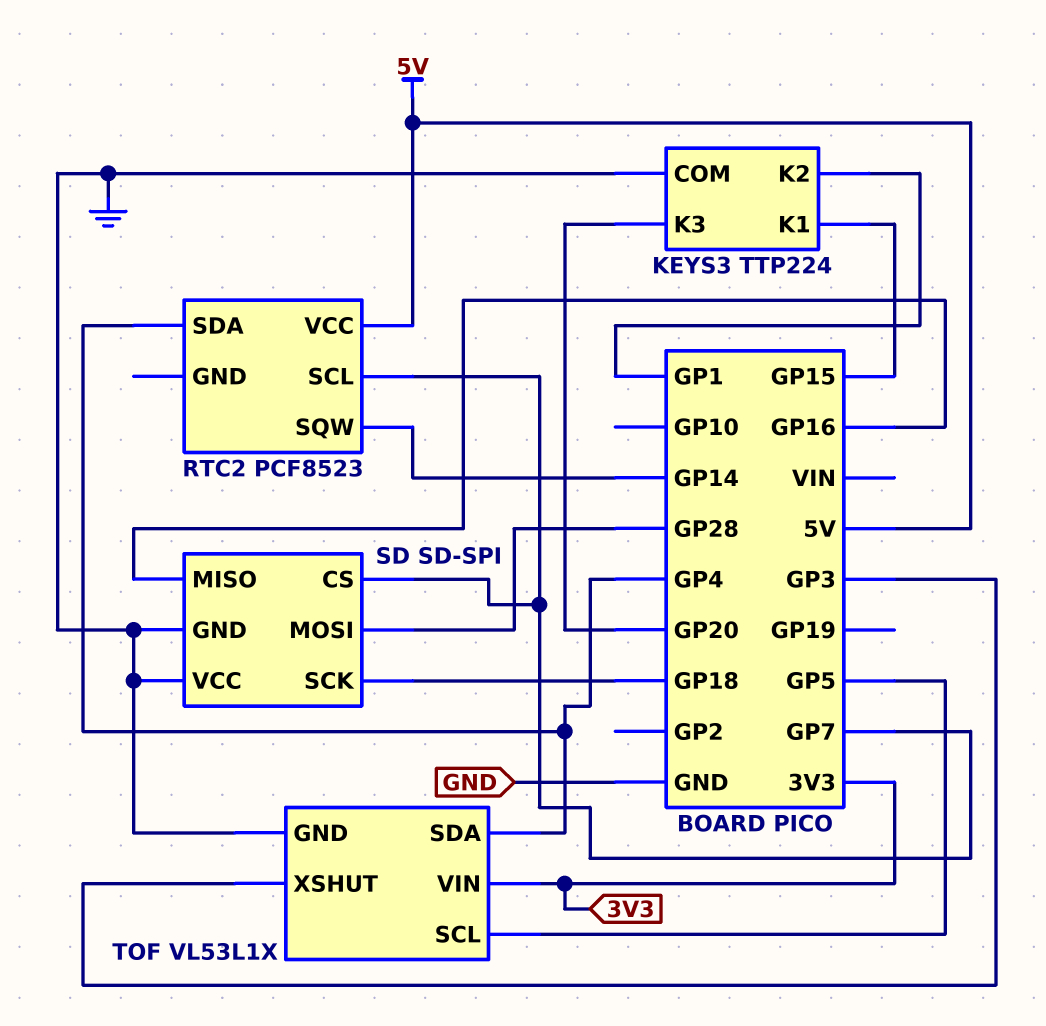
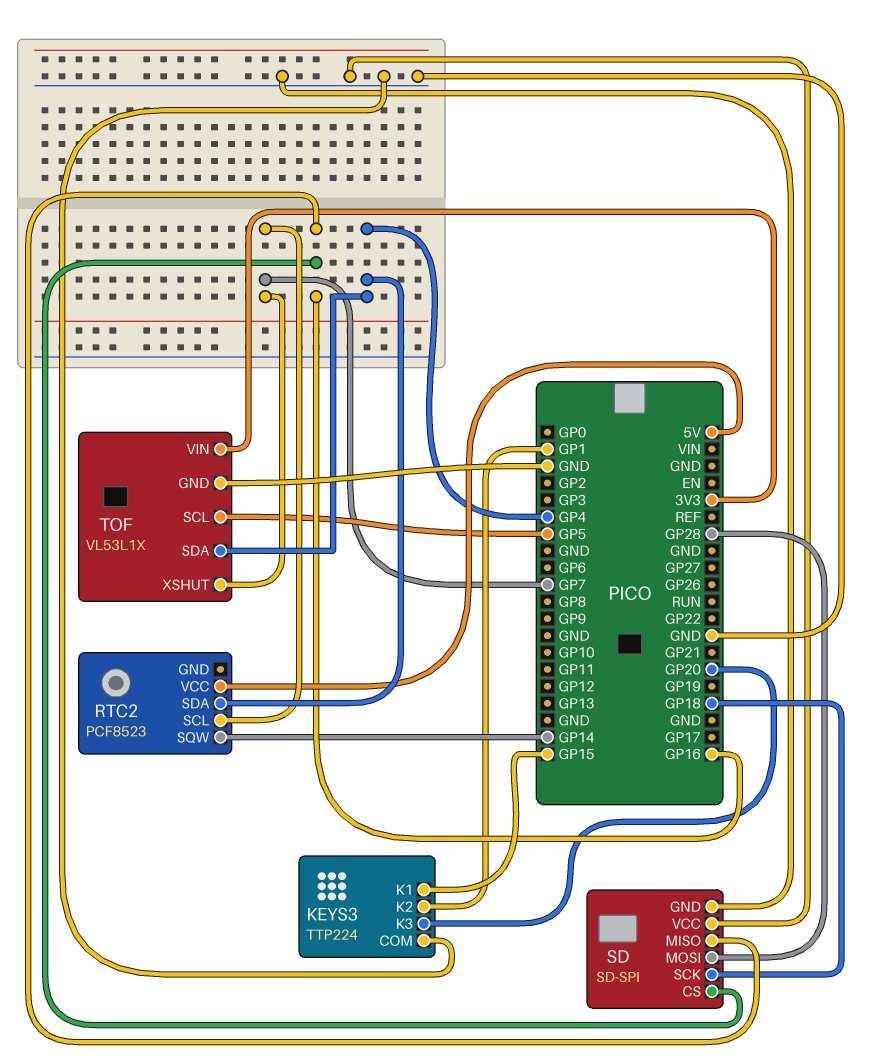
SD pin CS: GP7 -> GP16
TOF pin XSHUT: GP3 -> GP7

